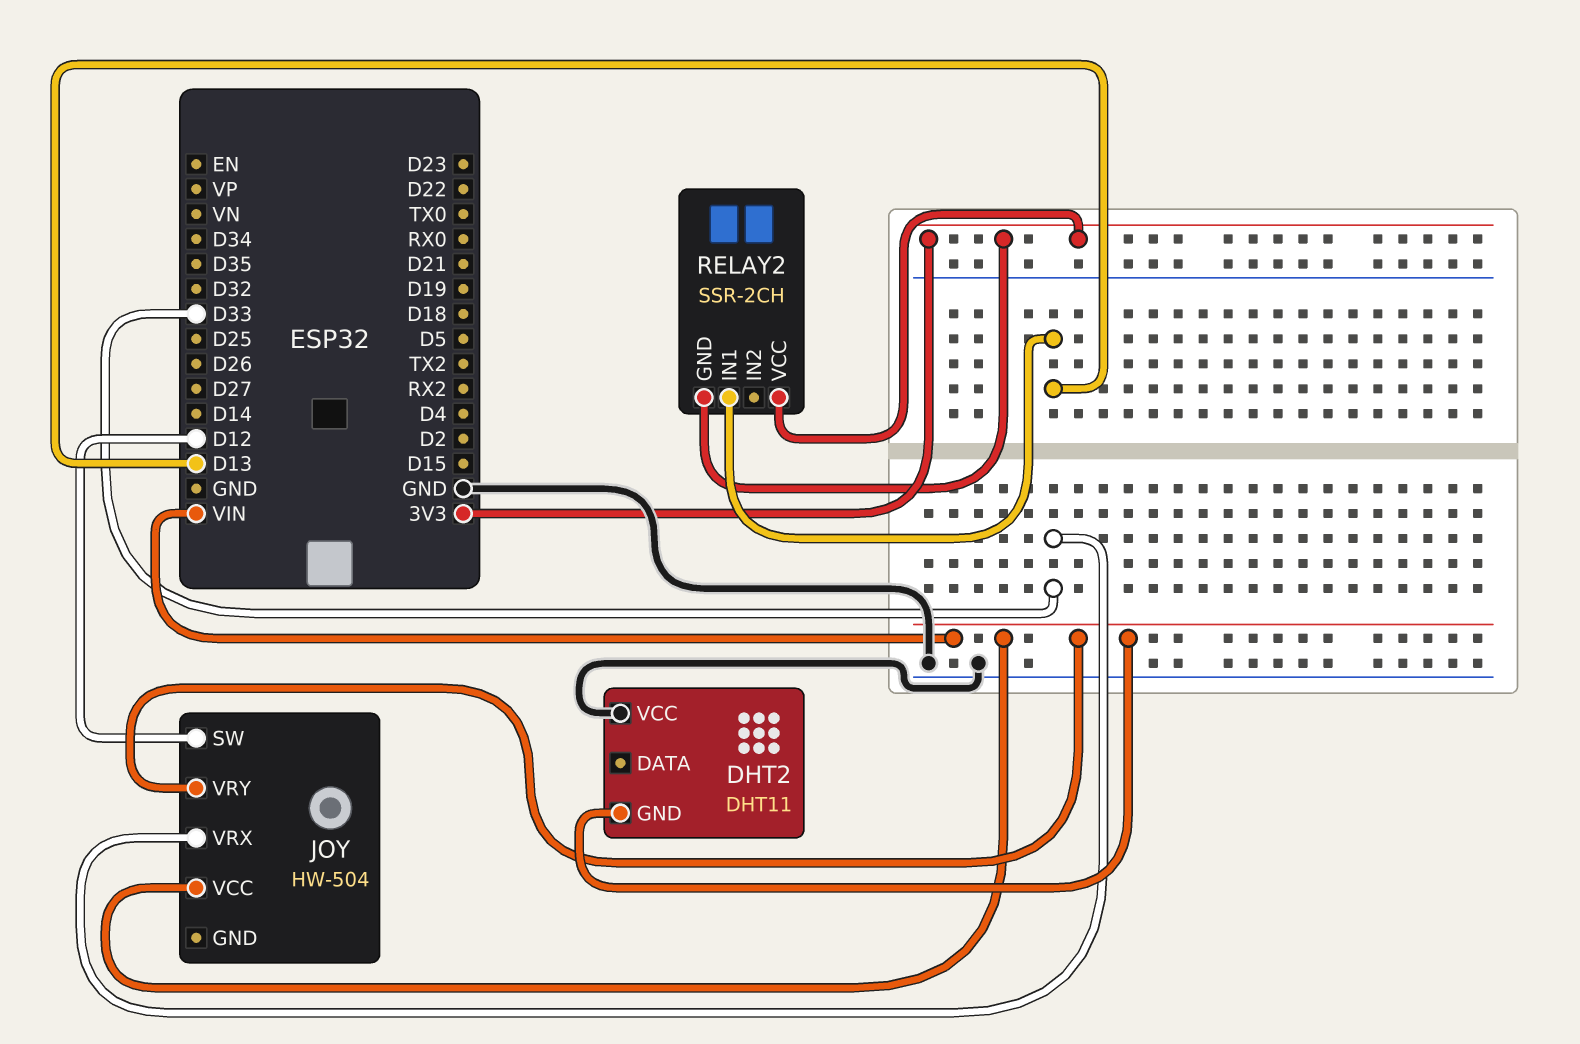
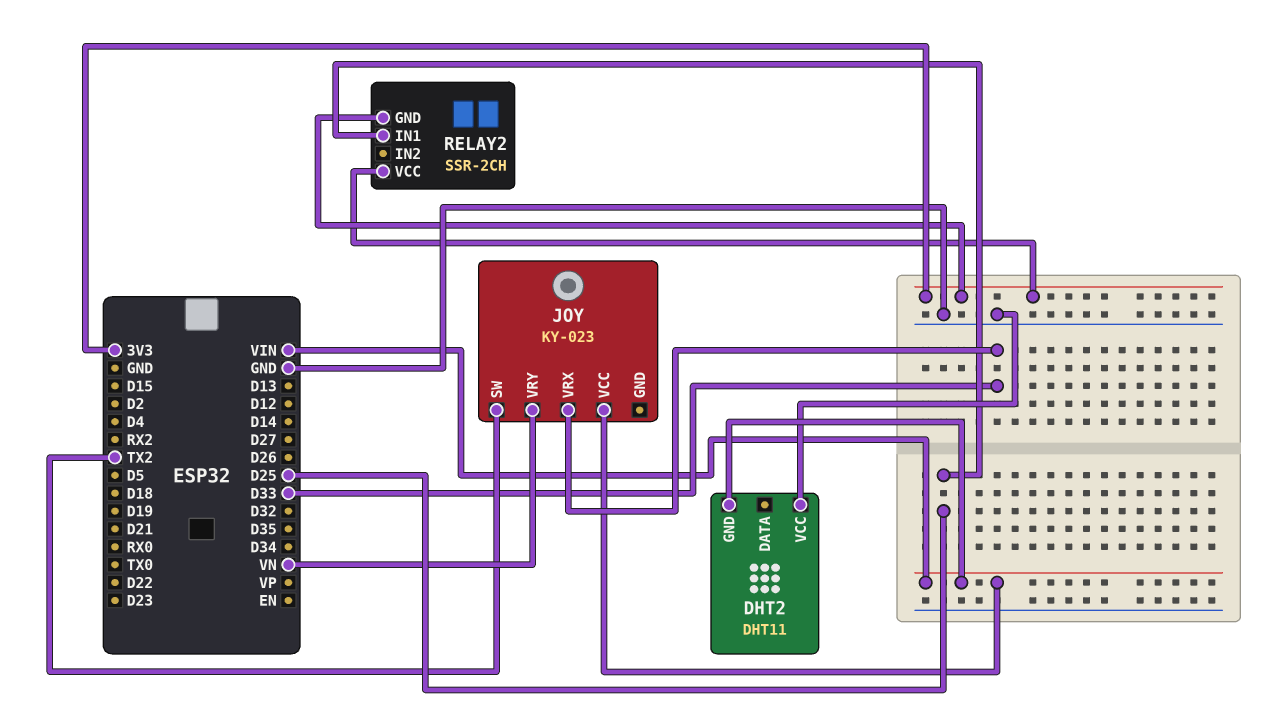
JOY: HW-504 -> KY-023
JOY pin SW: D12 -> TX2
JOY pin VRY: VIN -> VN
RELAY2 pin IN1: D13 -> D25

